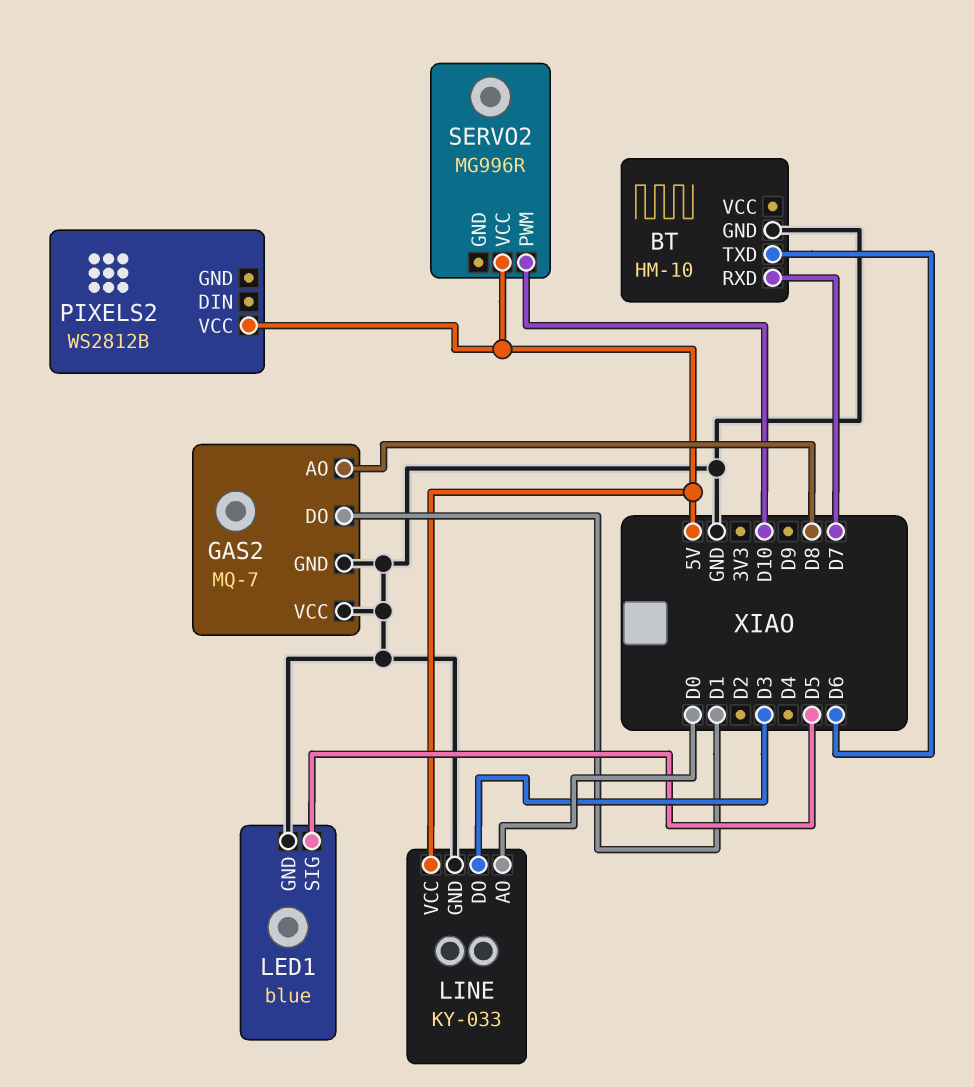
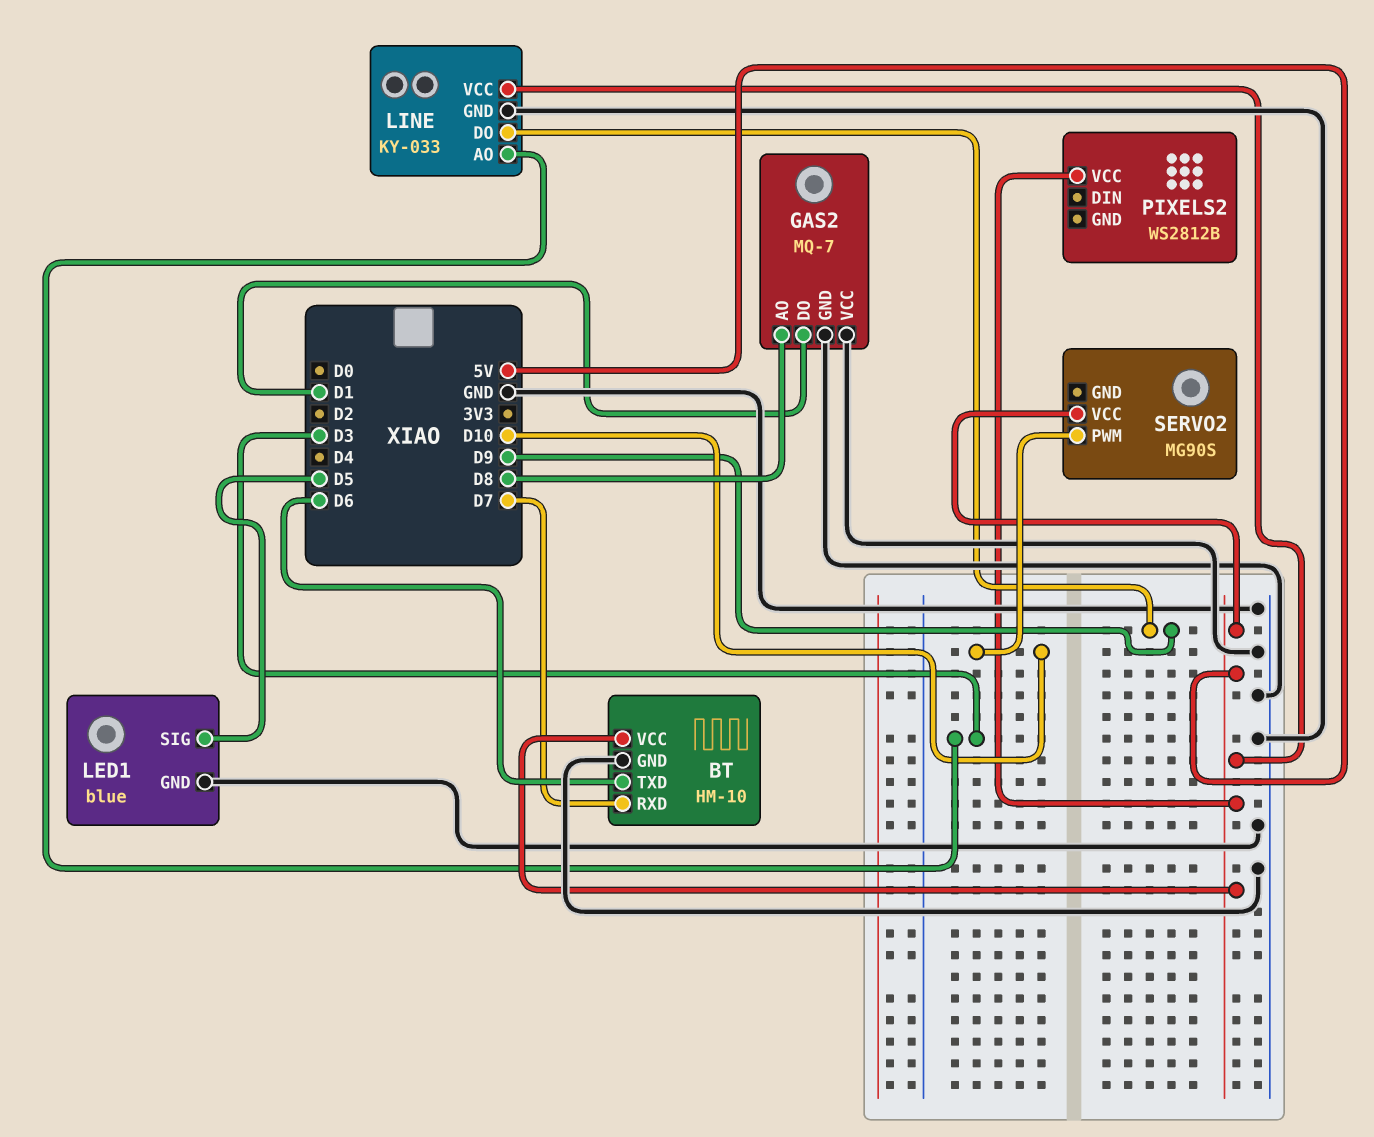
BT pin VCC: none -> 5V
LINE pin AO: D0 -> D3
LINE pin DO: D3 -> D9
SERVO2: MG996R -> MG90S

